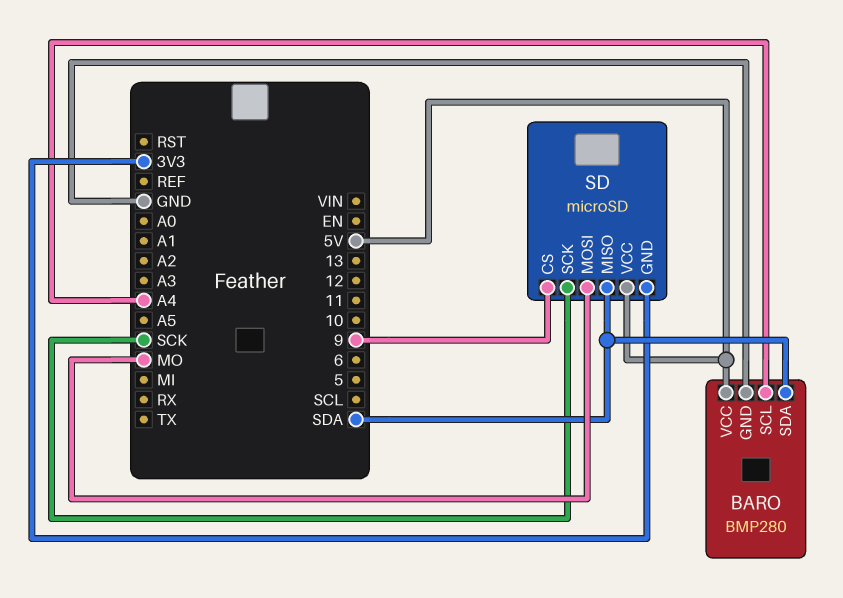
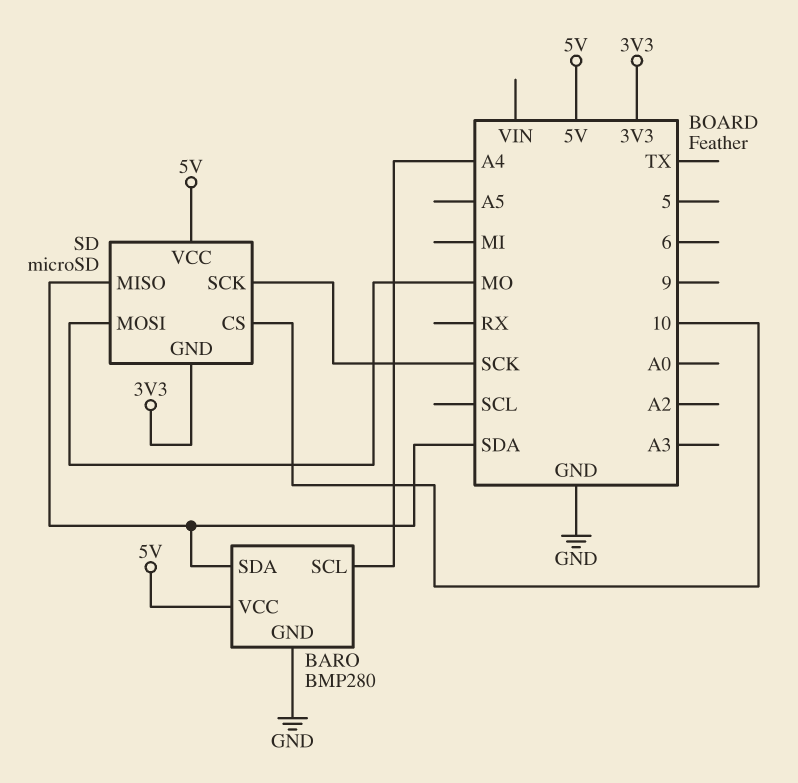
SD pin CS: 9 -> 10

